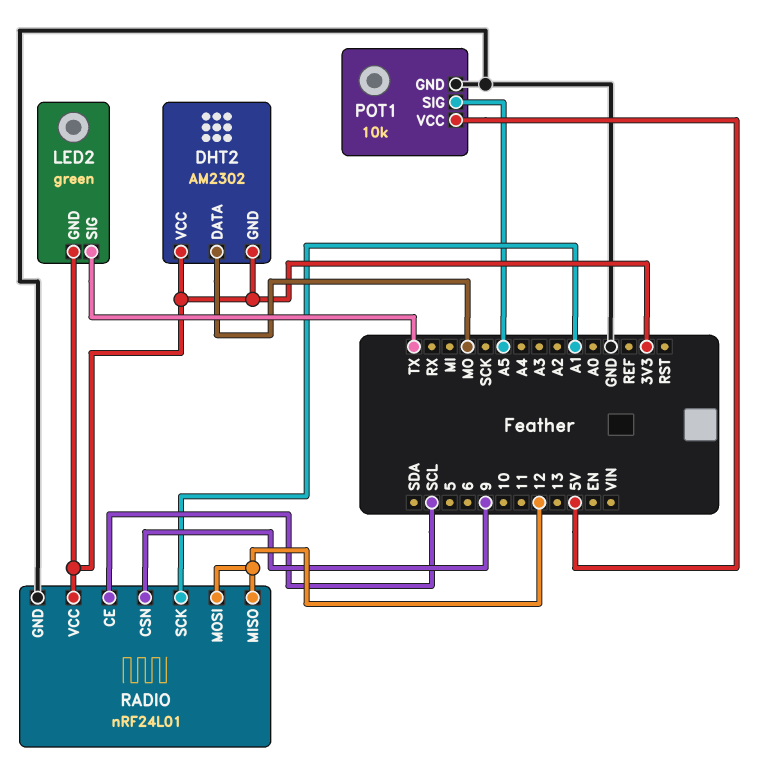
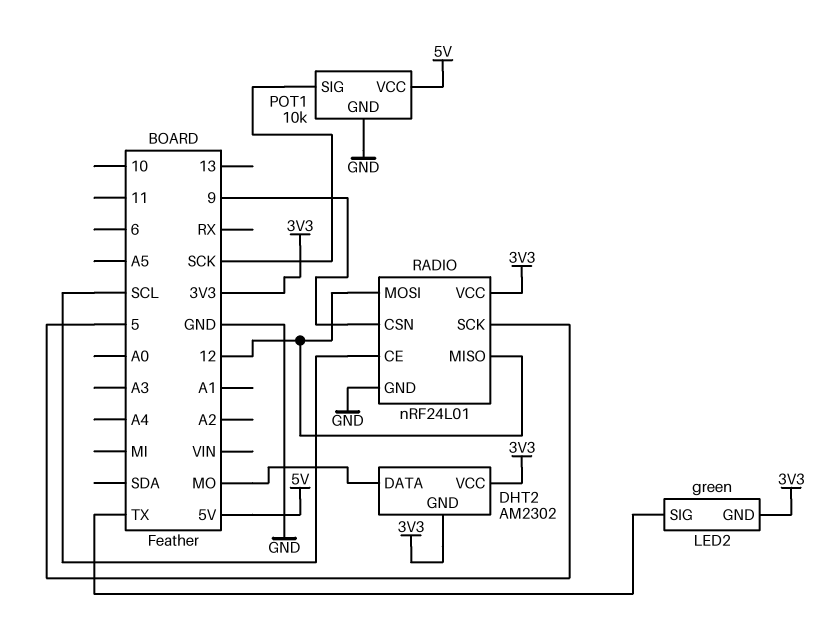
POT1 pin SIG: A5 -> SCK
RADIO pin SCK: A1 -> 5

